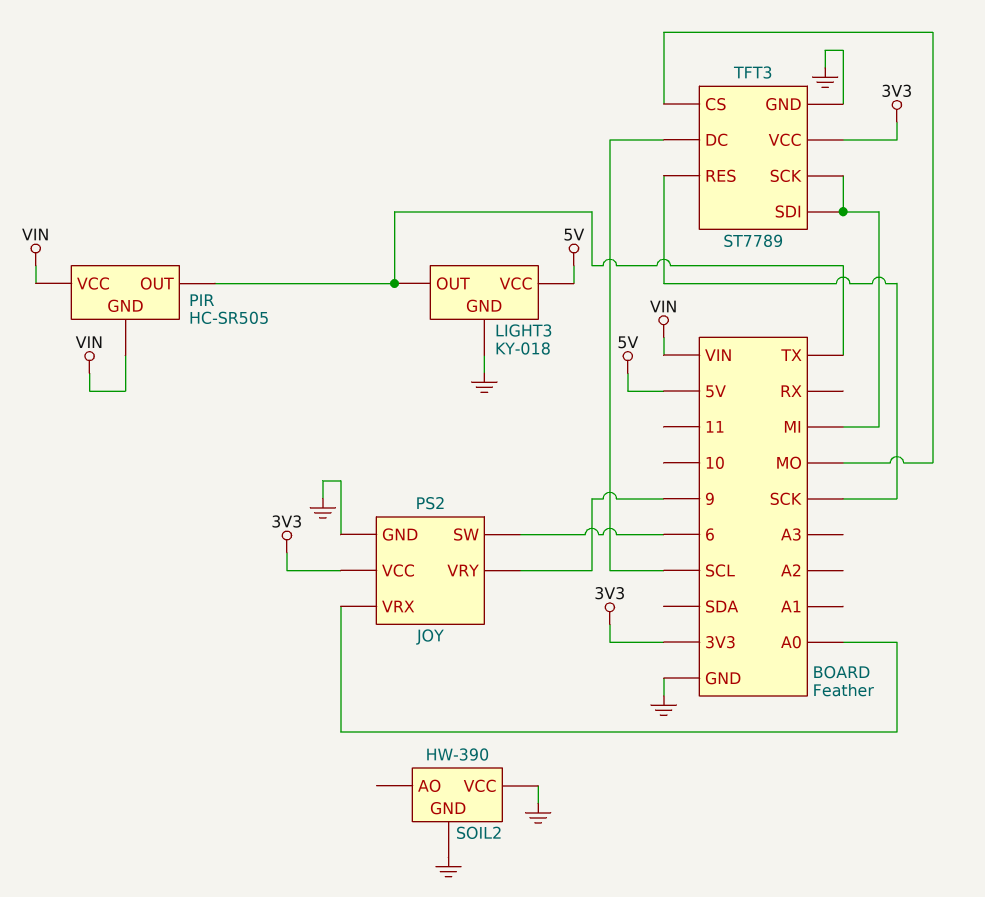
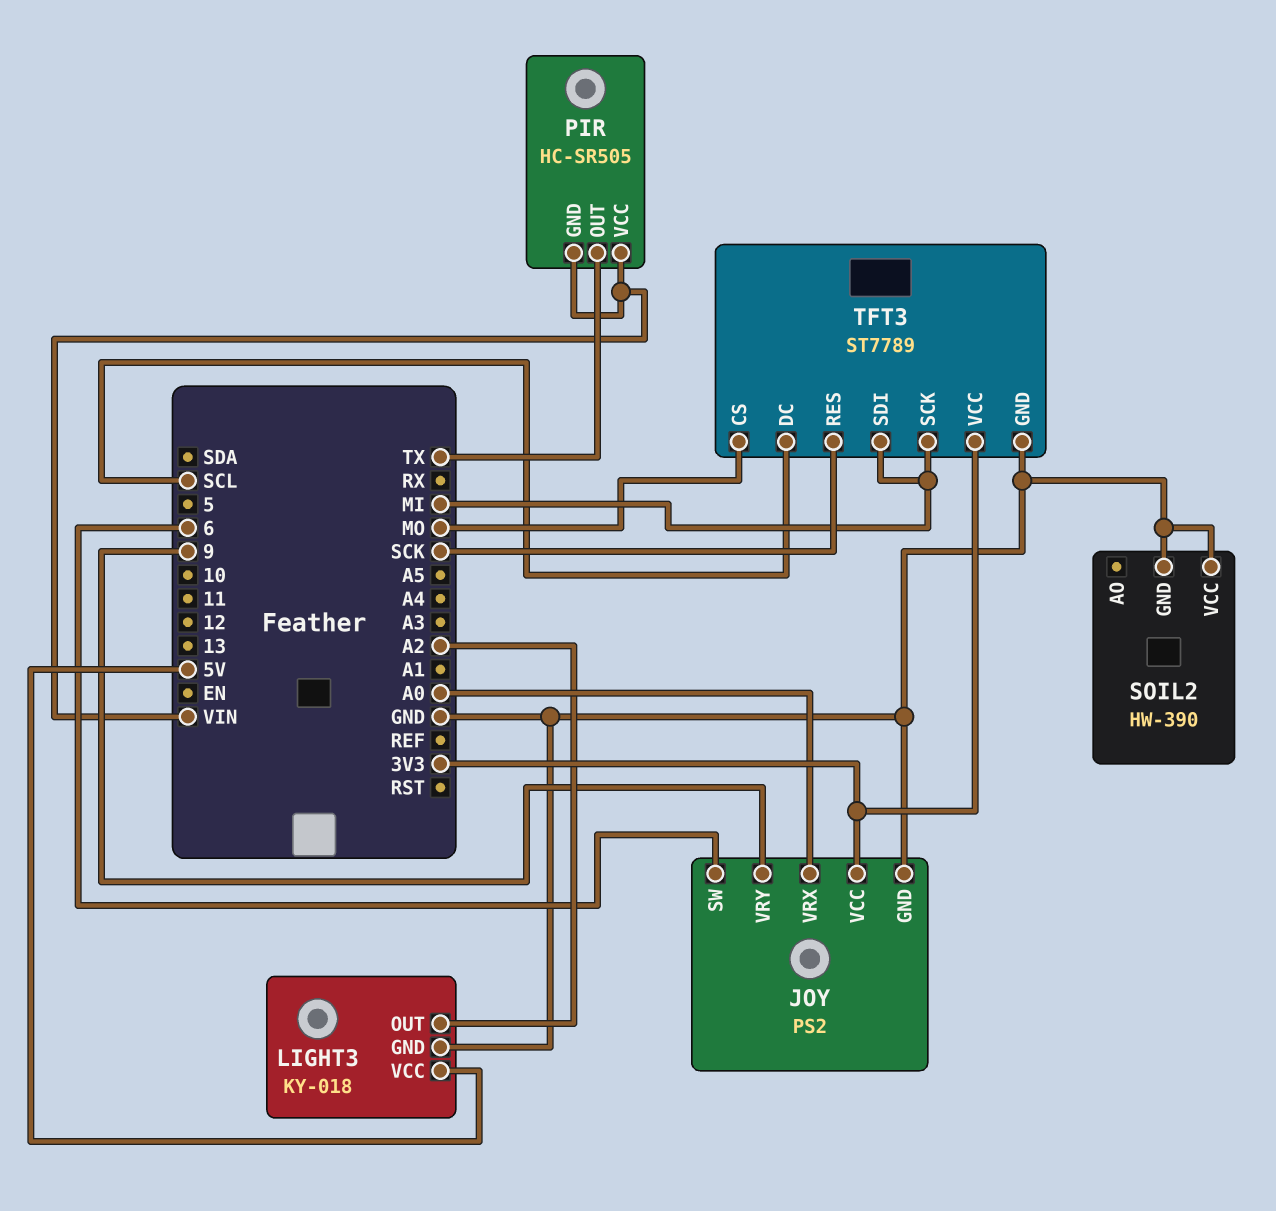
LIGHT3 pin OUT: TX -> A2

